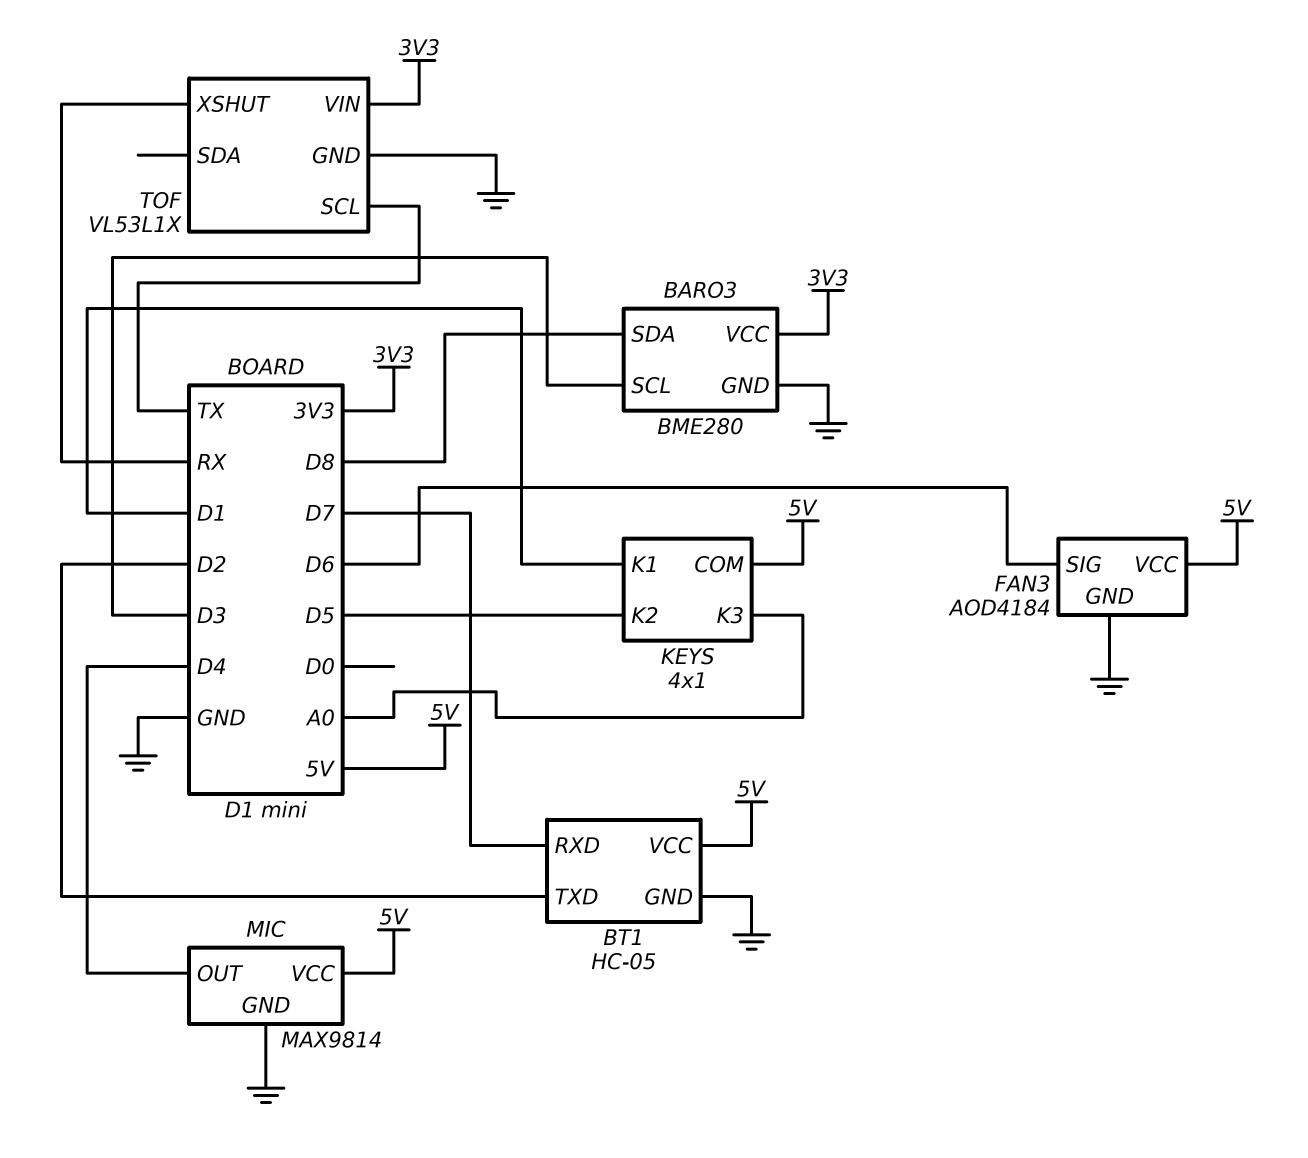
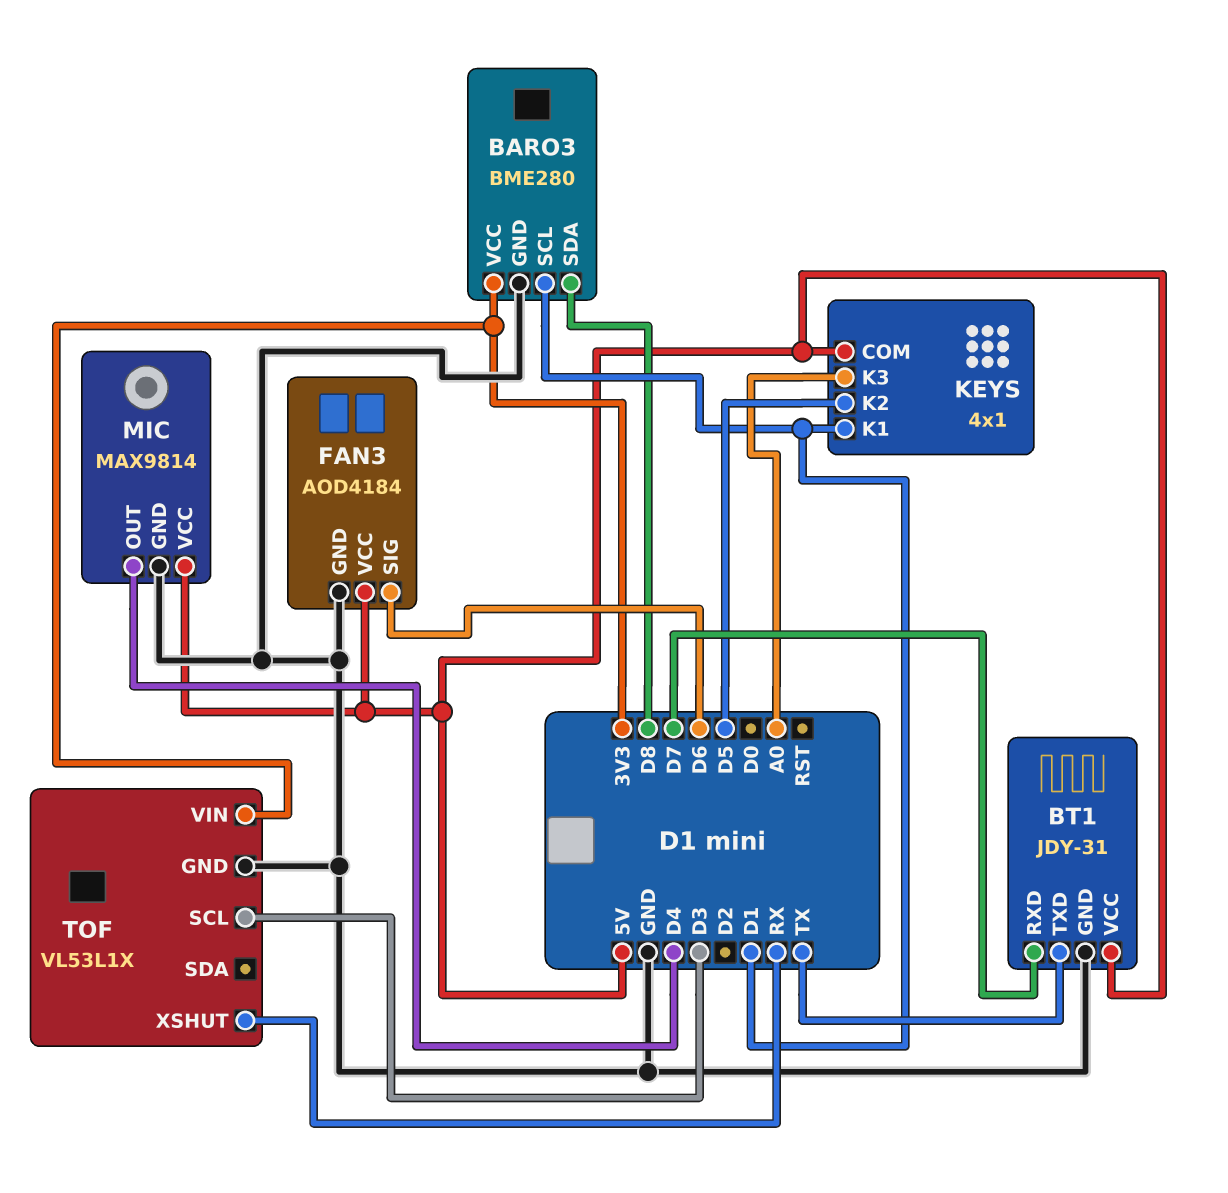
BARO3 pin SCL: D3 -> D1
BT1: HC-05 -> JDY-31
BT1 pin TXD: D2 -> TX
TOF pin SCL: TX -> D3

